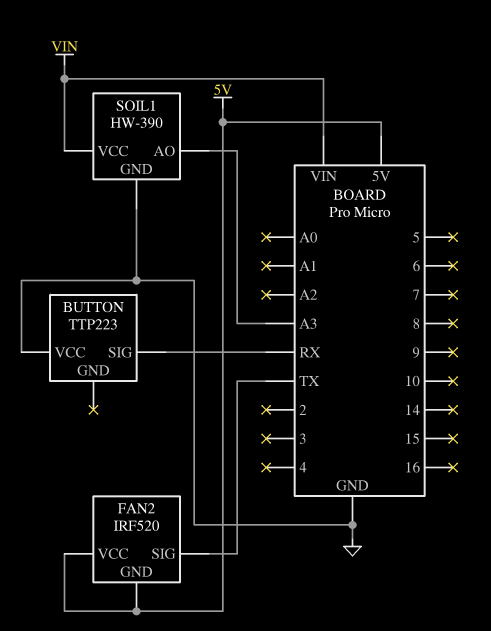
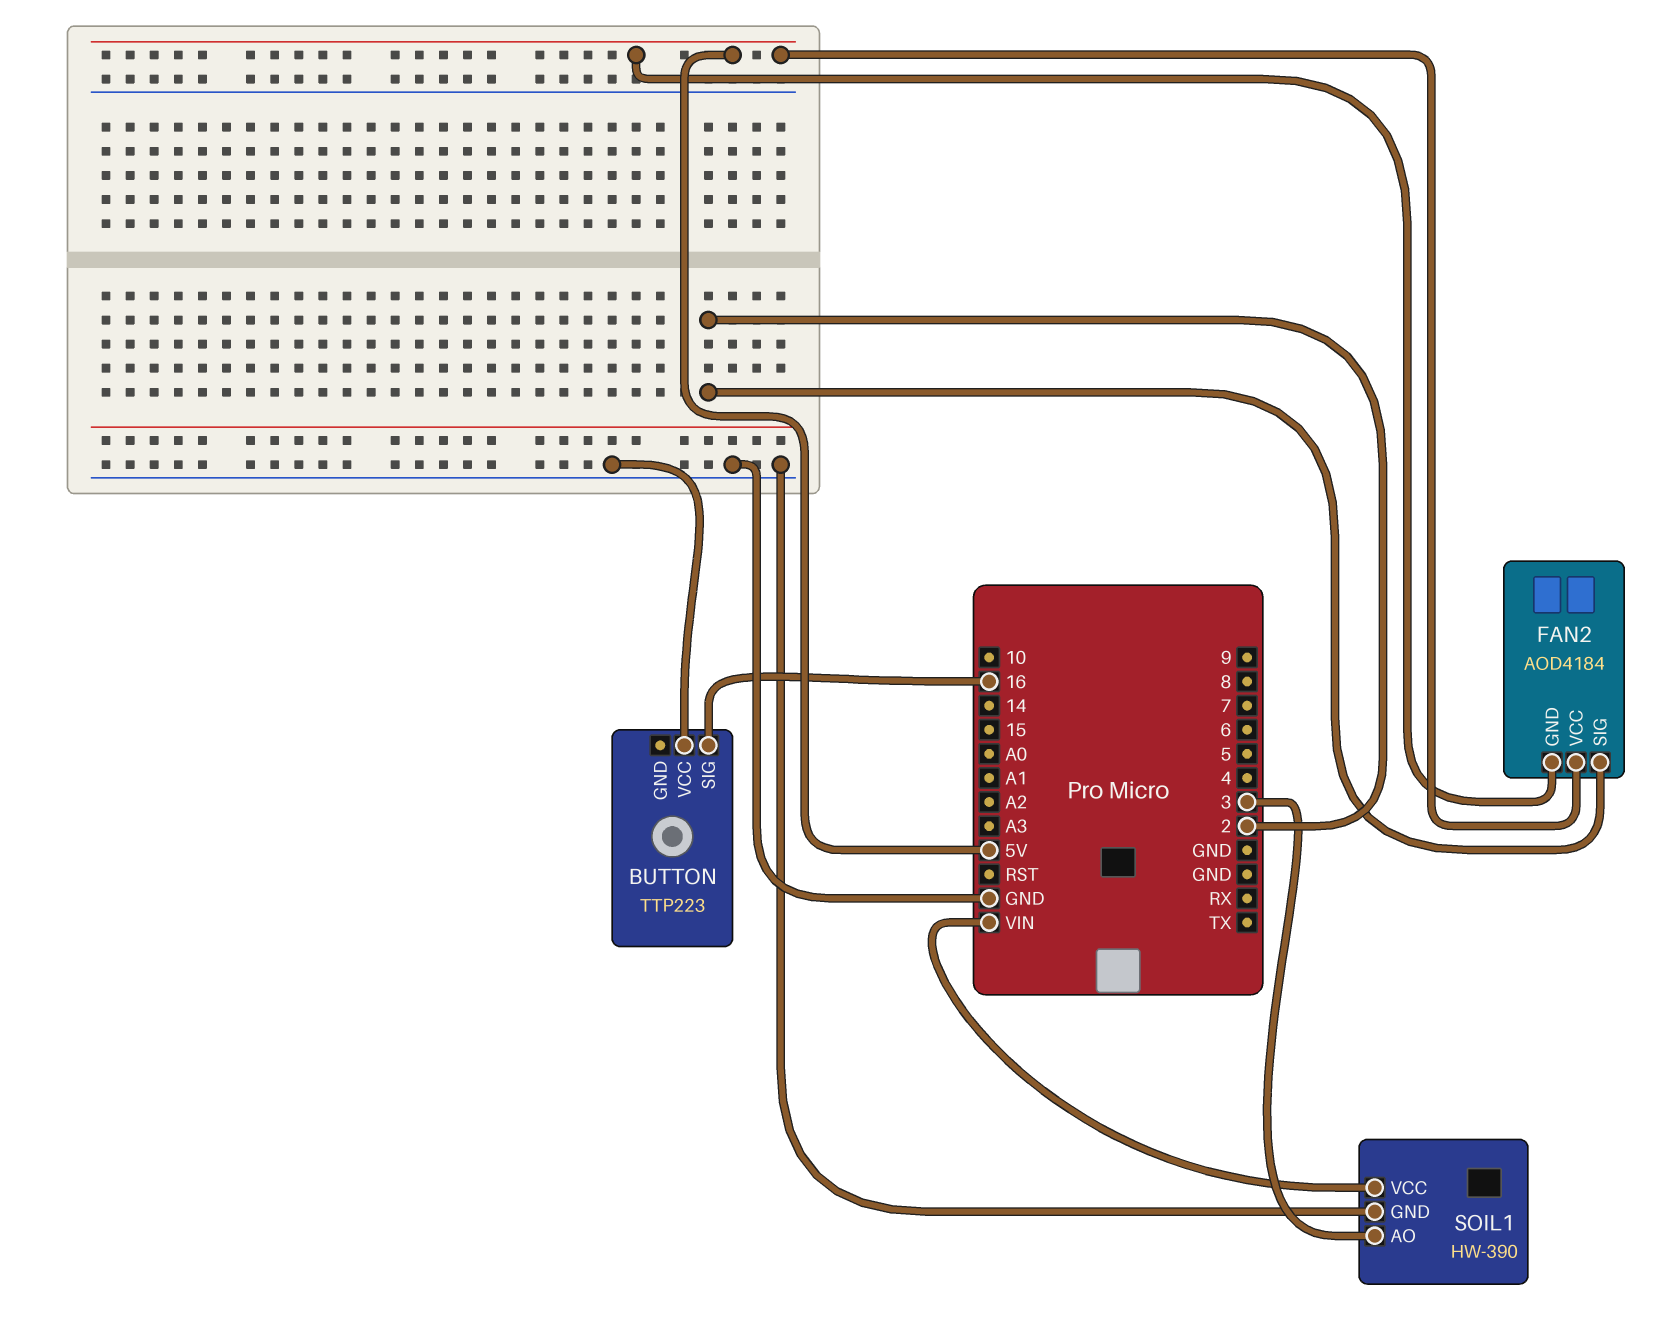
BUTTON pin SIG: RX -> 16
FAN2: IRF520 -> AOD4184
FAN2 pin SIG: TX -> 2
SOIL1 pin AO: A3 -> 3

